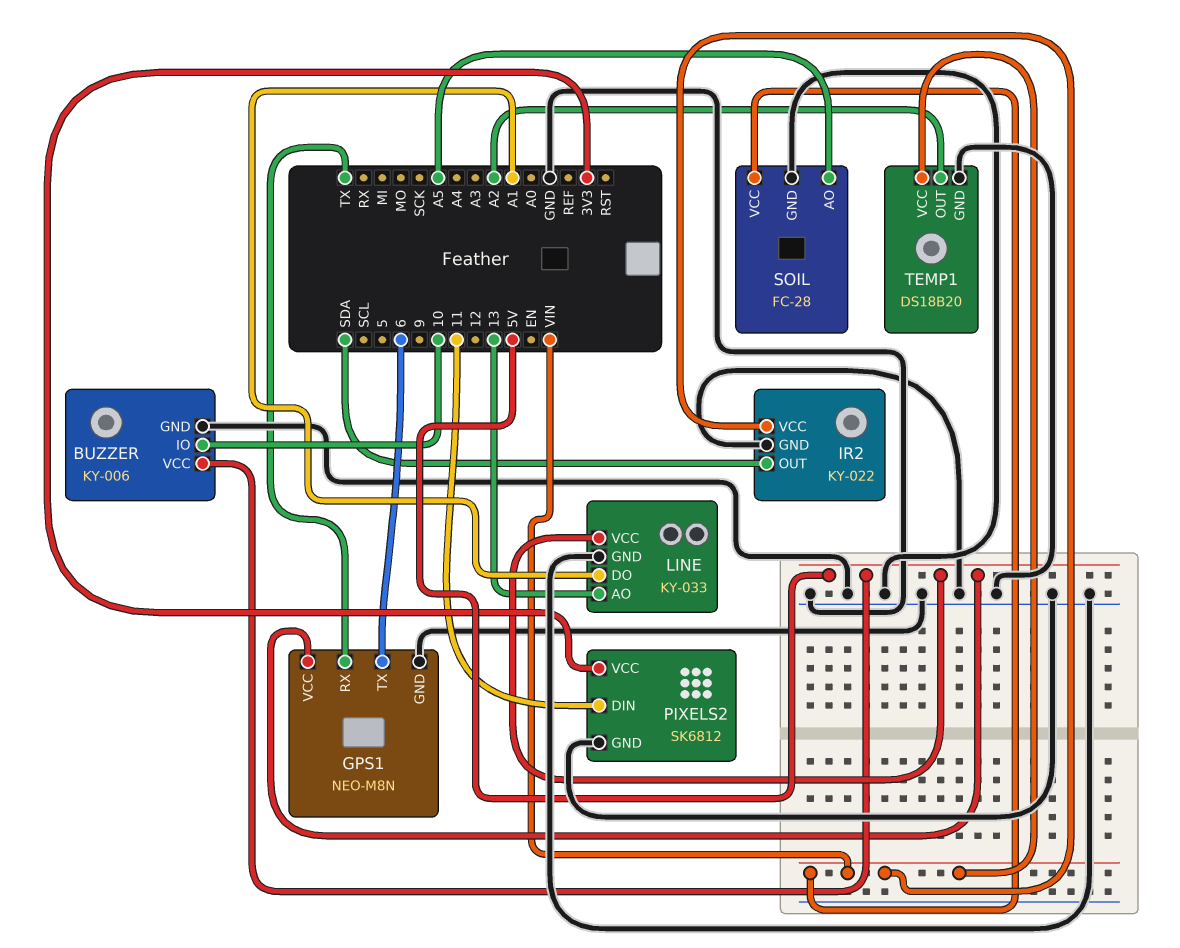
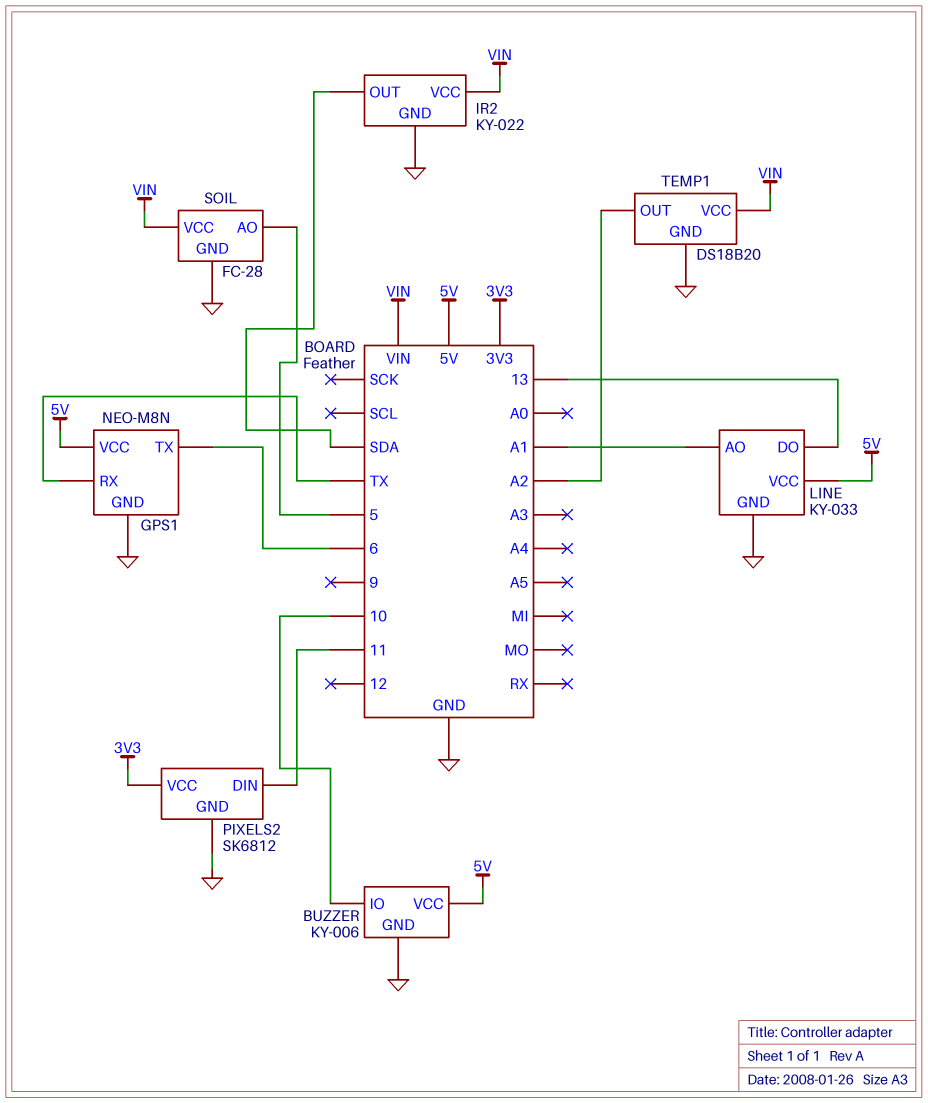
LINE pin AO: 13 -> A1
LINE pin DO: A1 -> 13
SOIL pin AO: A5 -> 5

